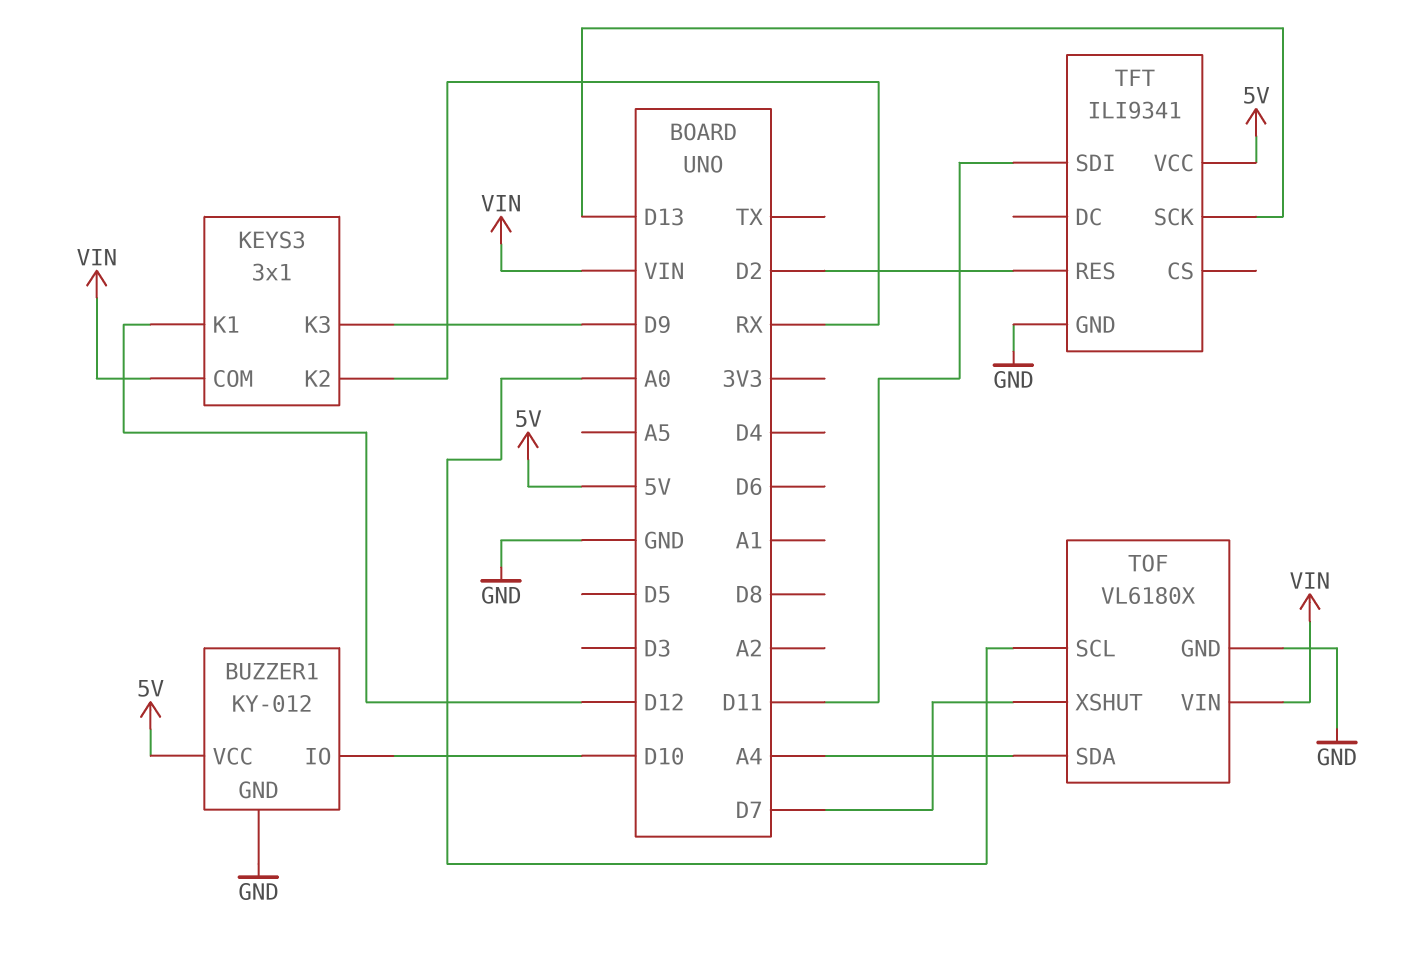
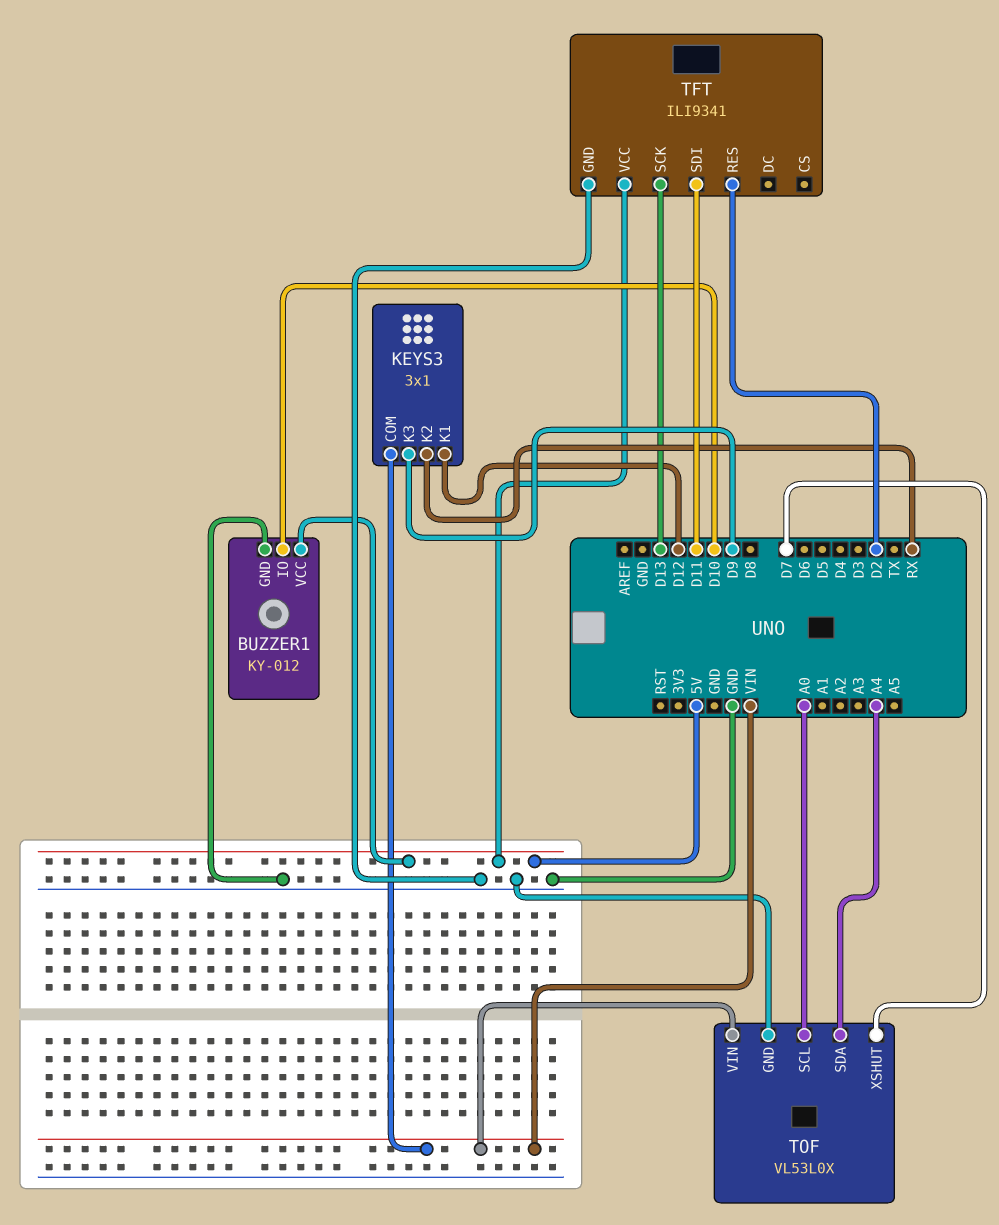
TOF: VL6180X -> VL53L0X

